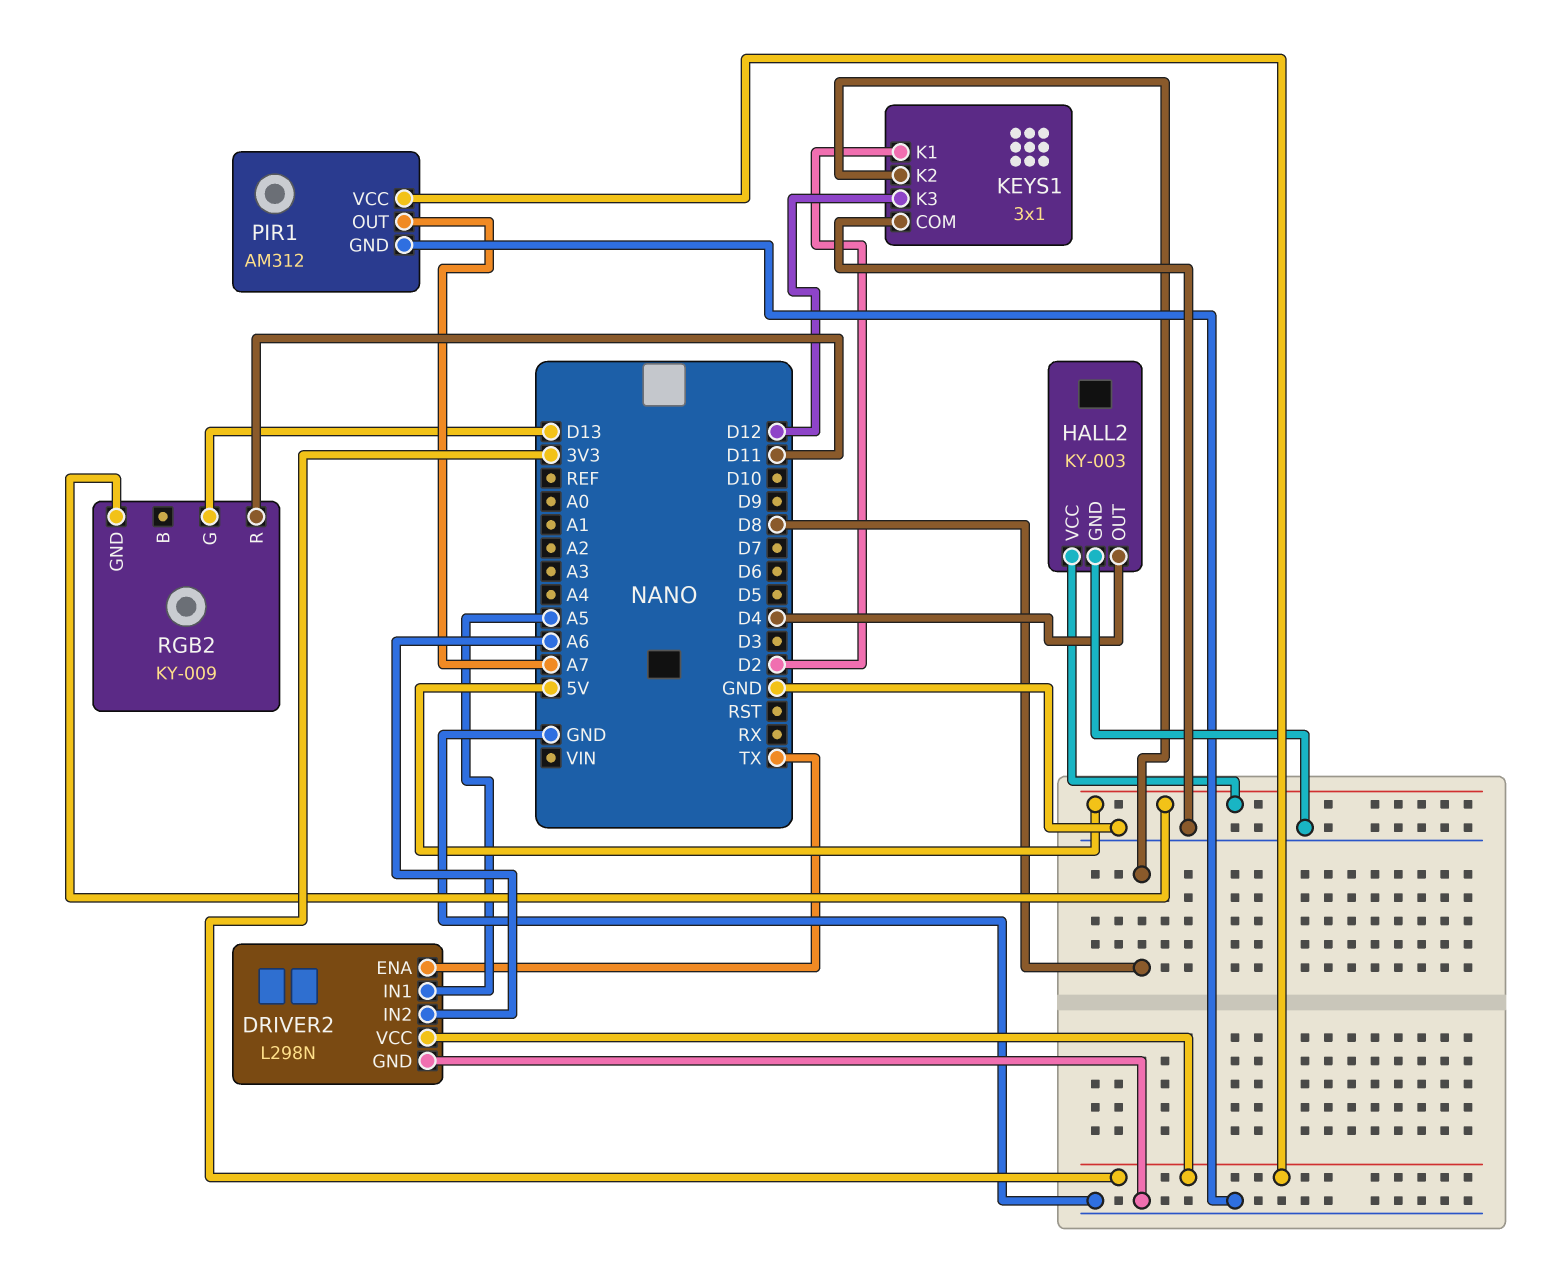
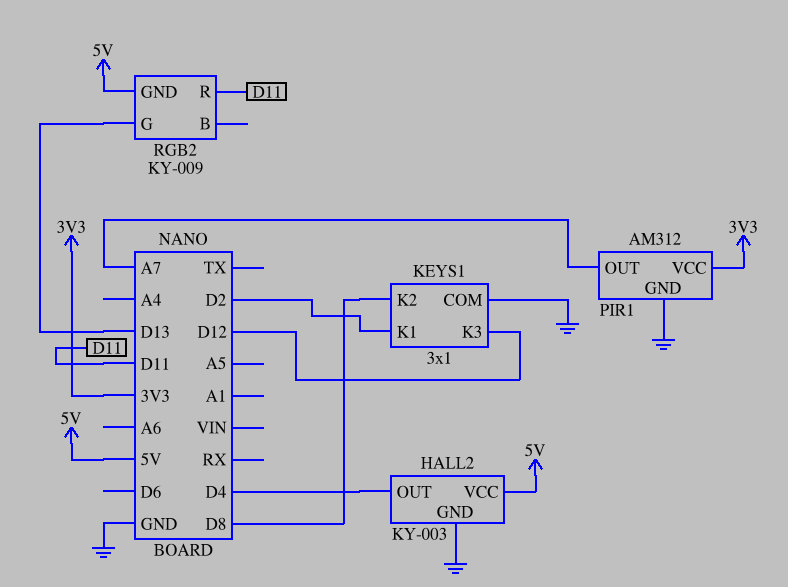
DRIVER2: L298N -> none
DRIVER2 pin ENA: TX -> none
DRIVER2 pin GND: GND -> none
DRIVER2 pin IN1: A5 -> none
DRIVER2 pin IN2: A6 -> none
DRIVER2 pin VCC: 3V3 -> none

